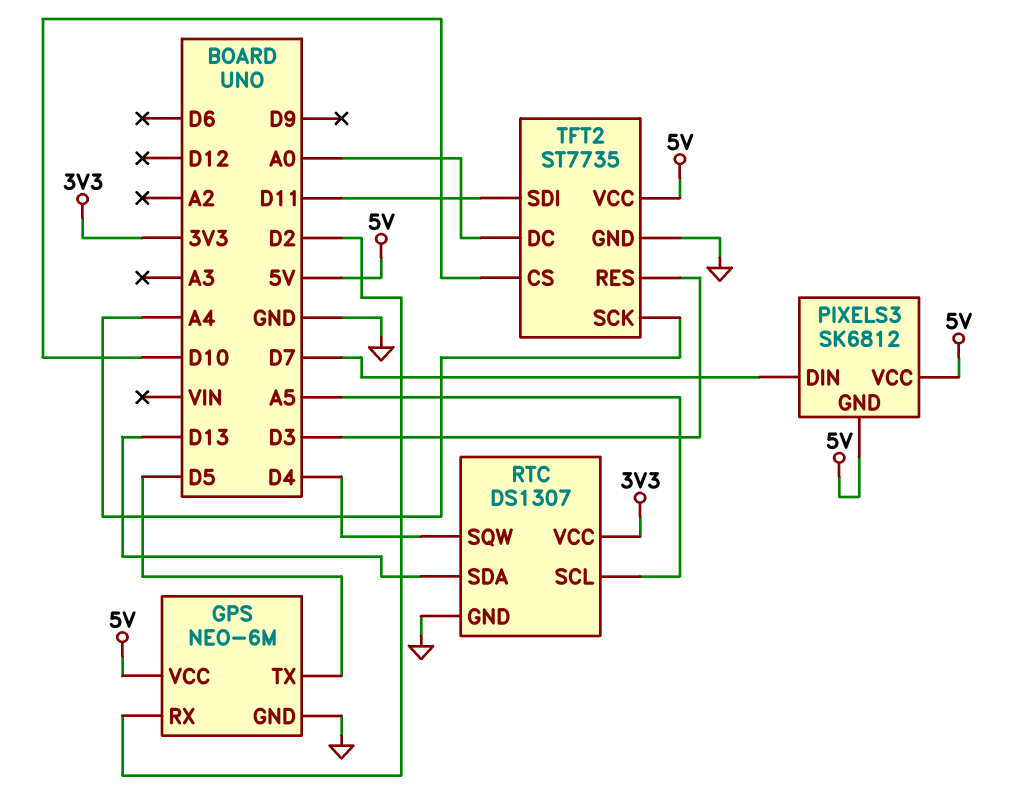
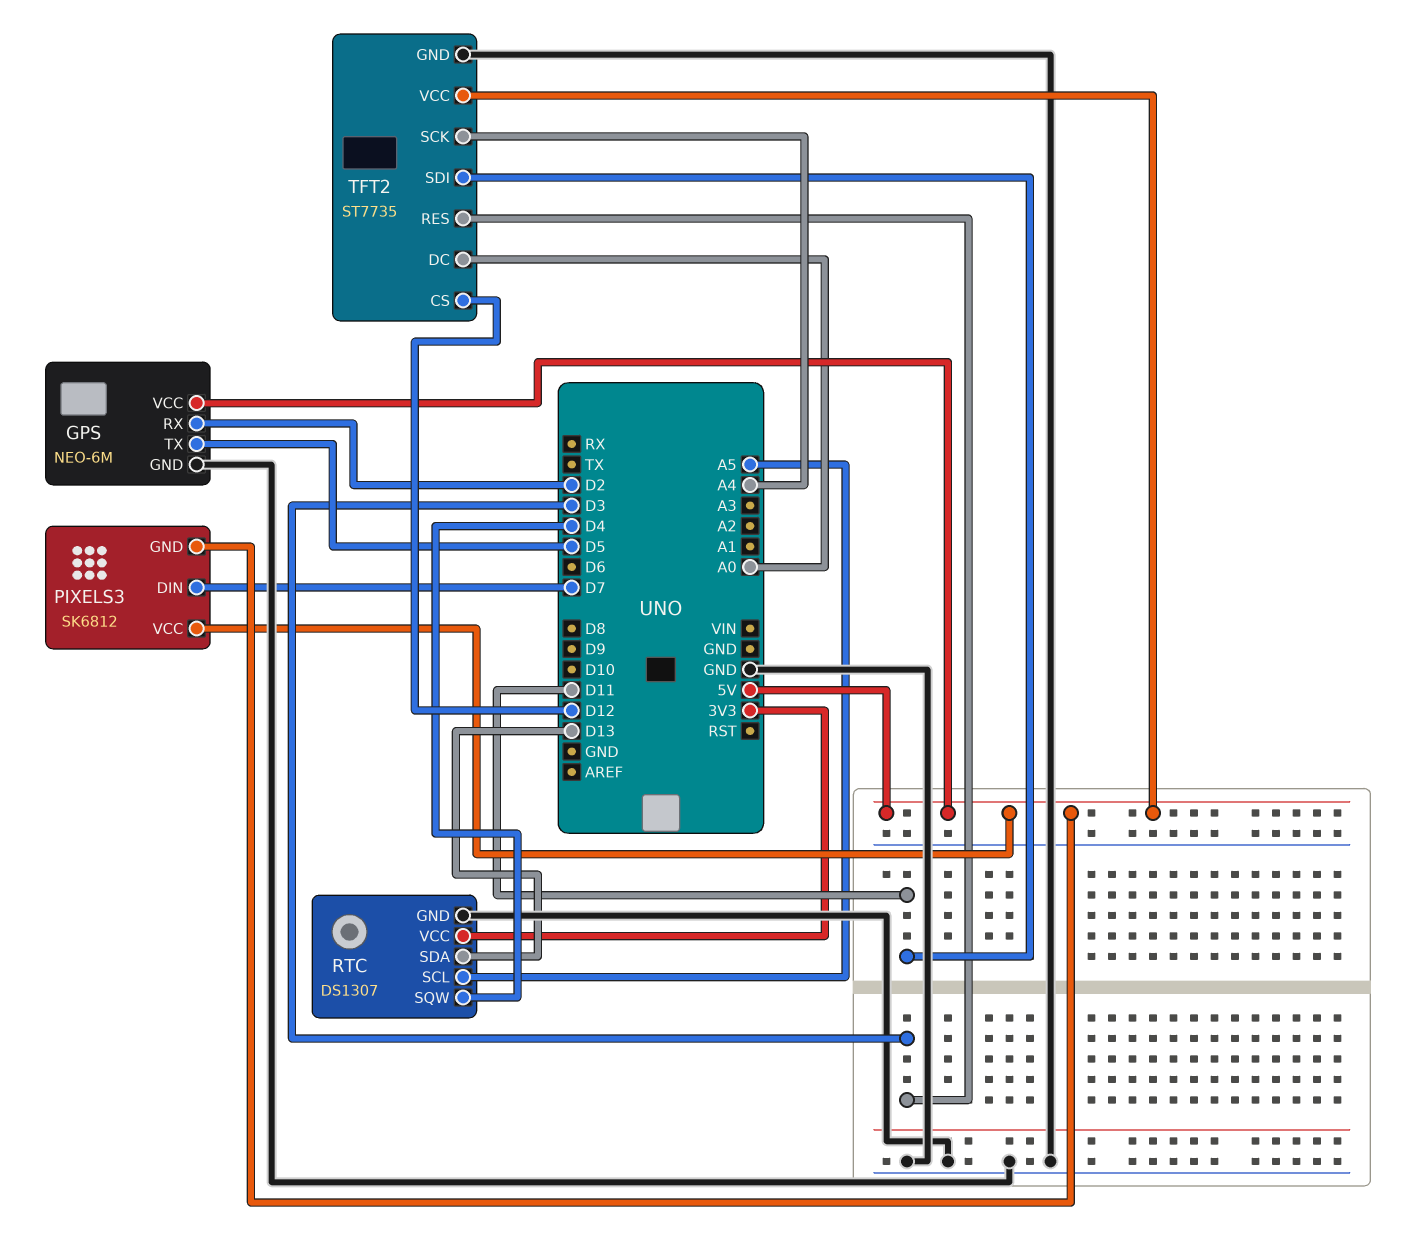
TFT2 pin CS: D10 -> D12

